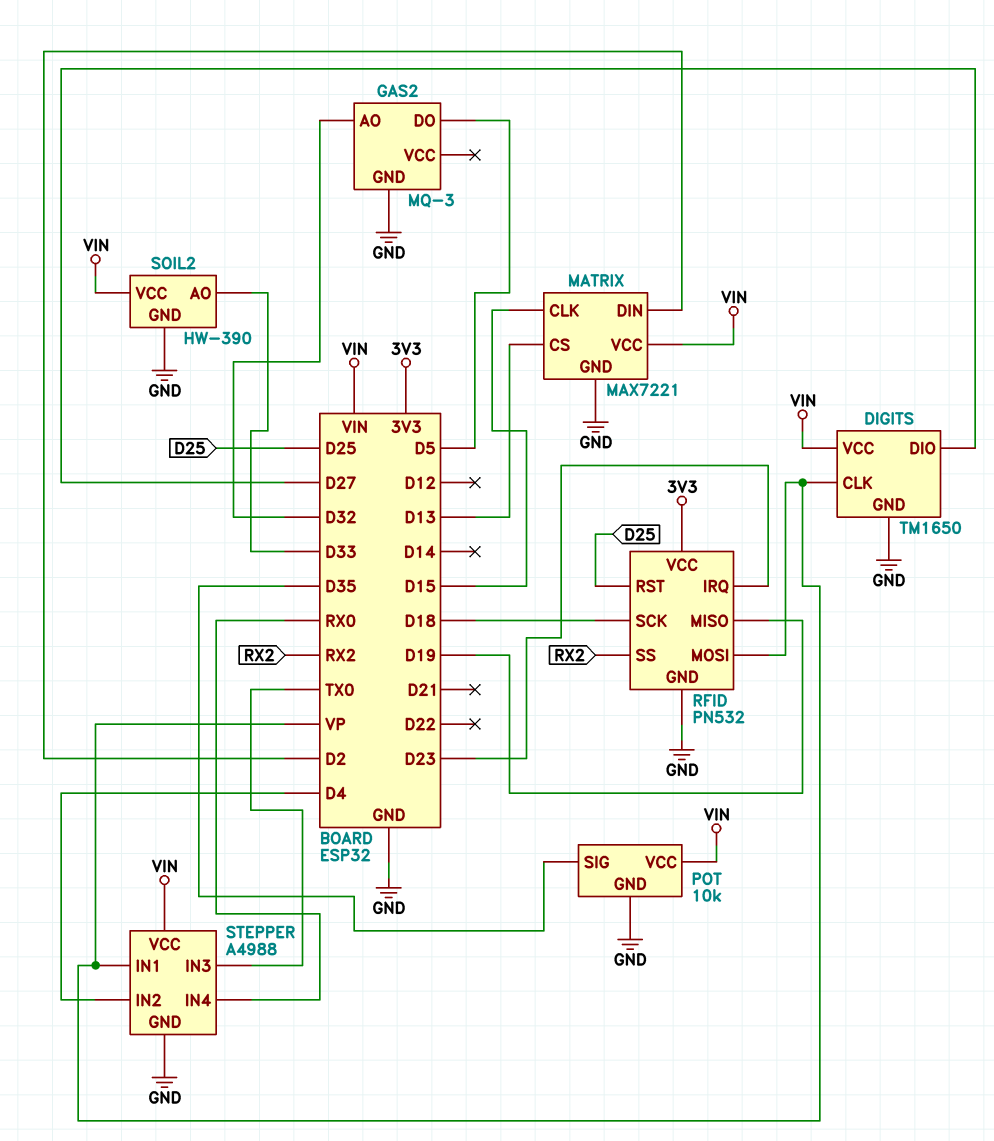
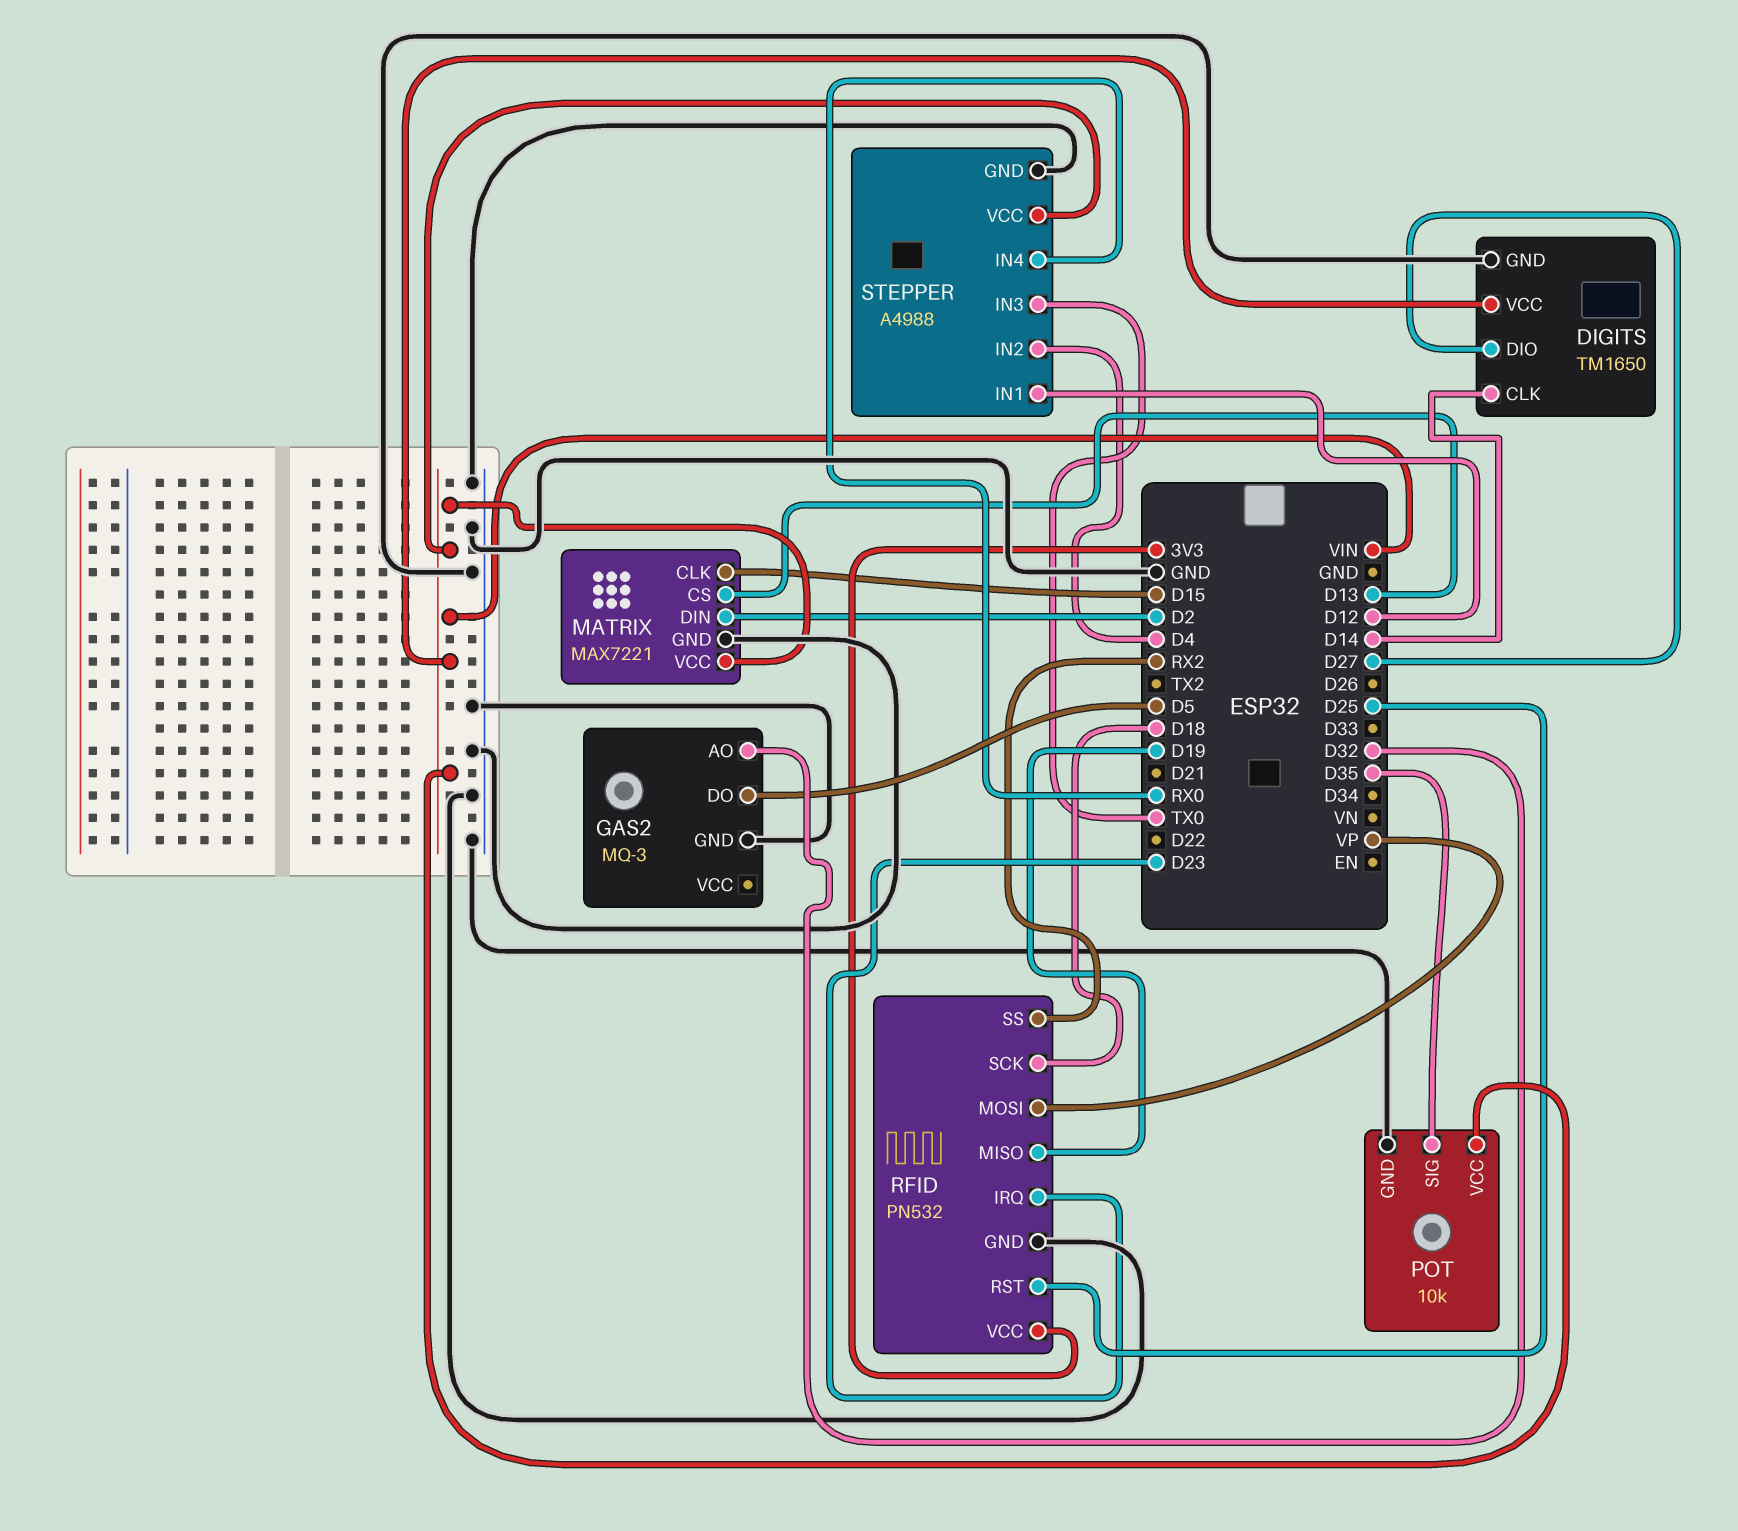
DIGITS pin CLK: VP -> D14
SOIL2: HW-390 -> none
SOIL2 pin AO: D33 -> none
SOIL2 pin GND: GND -> none
SOIL2 pin VCC: VIN -> none
STEPPER pin IN1: VP -> D12

